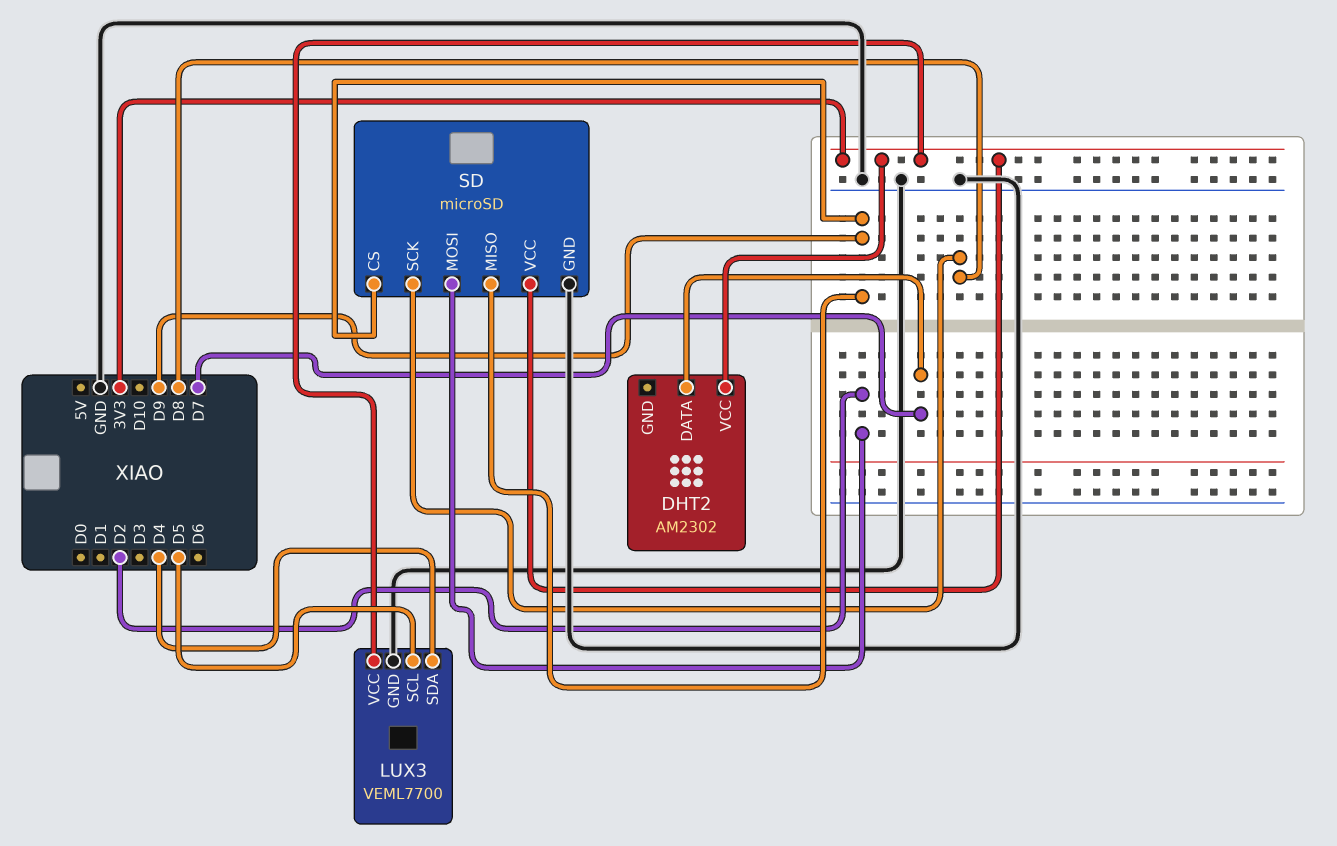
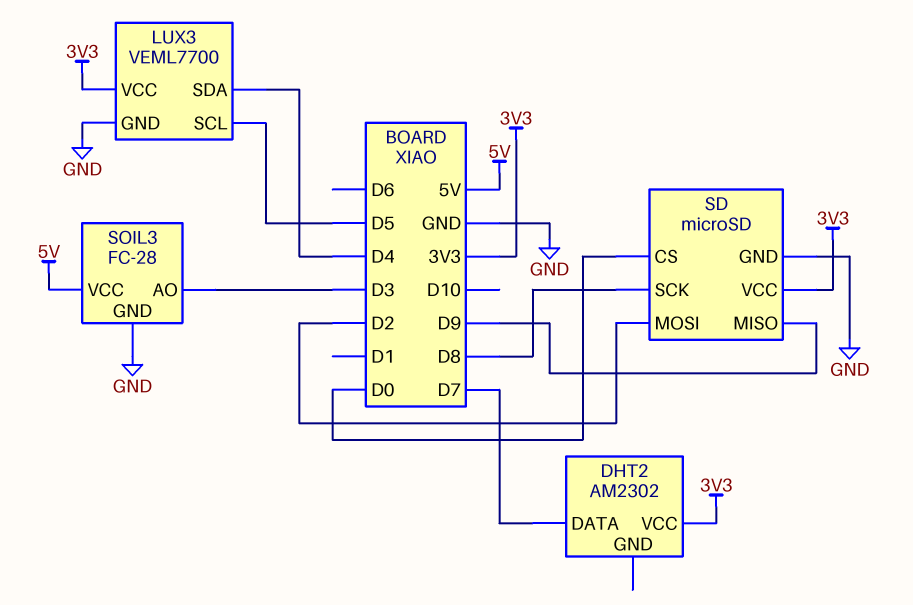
SD pin CS: D9 -> D0
SOIL3: none -> FC-28
SOIL3 pin AO: none -> D3
SOIL3 pin GND: none -> GND
SOIL3 pin VCC: none -> 5V

